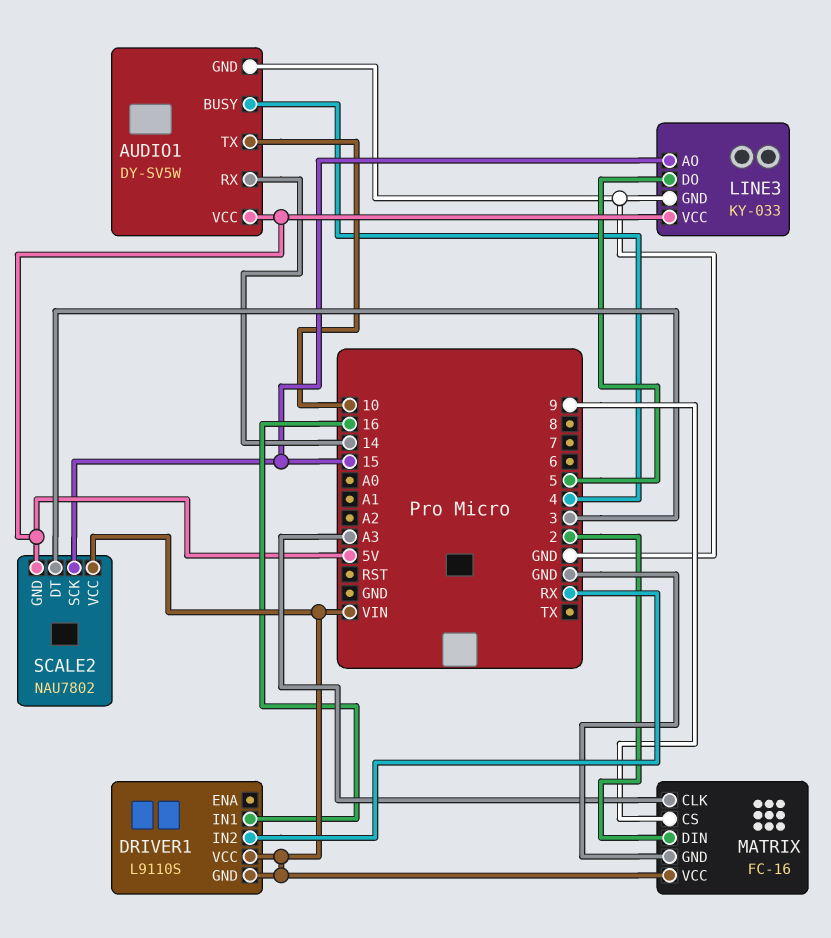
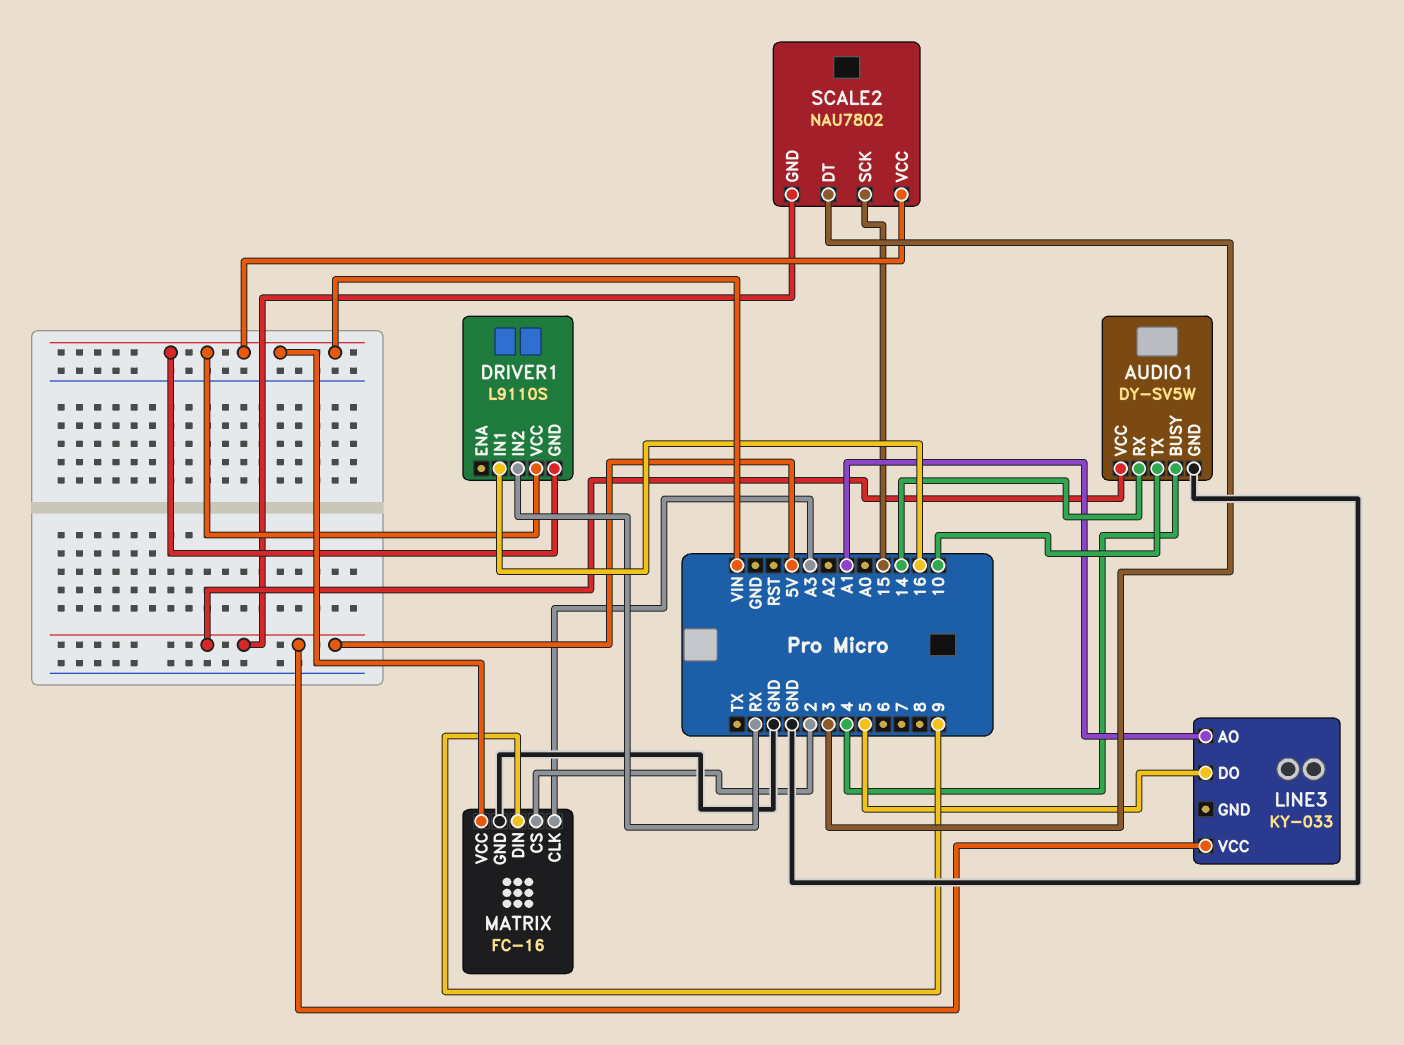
LINE3 pin AO: 15 -> A1
LINE3 pin GND: GND -> none
MATRIX pin CS: 9 -> 2
MATRIX pin DIN: 2 -> 9

